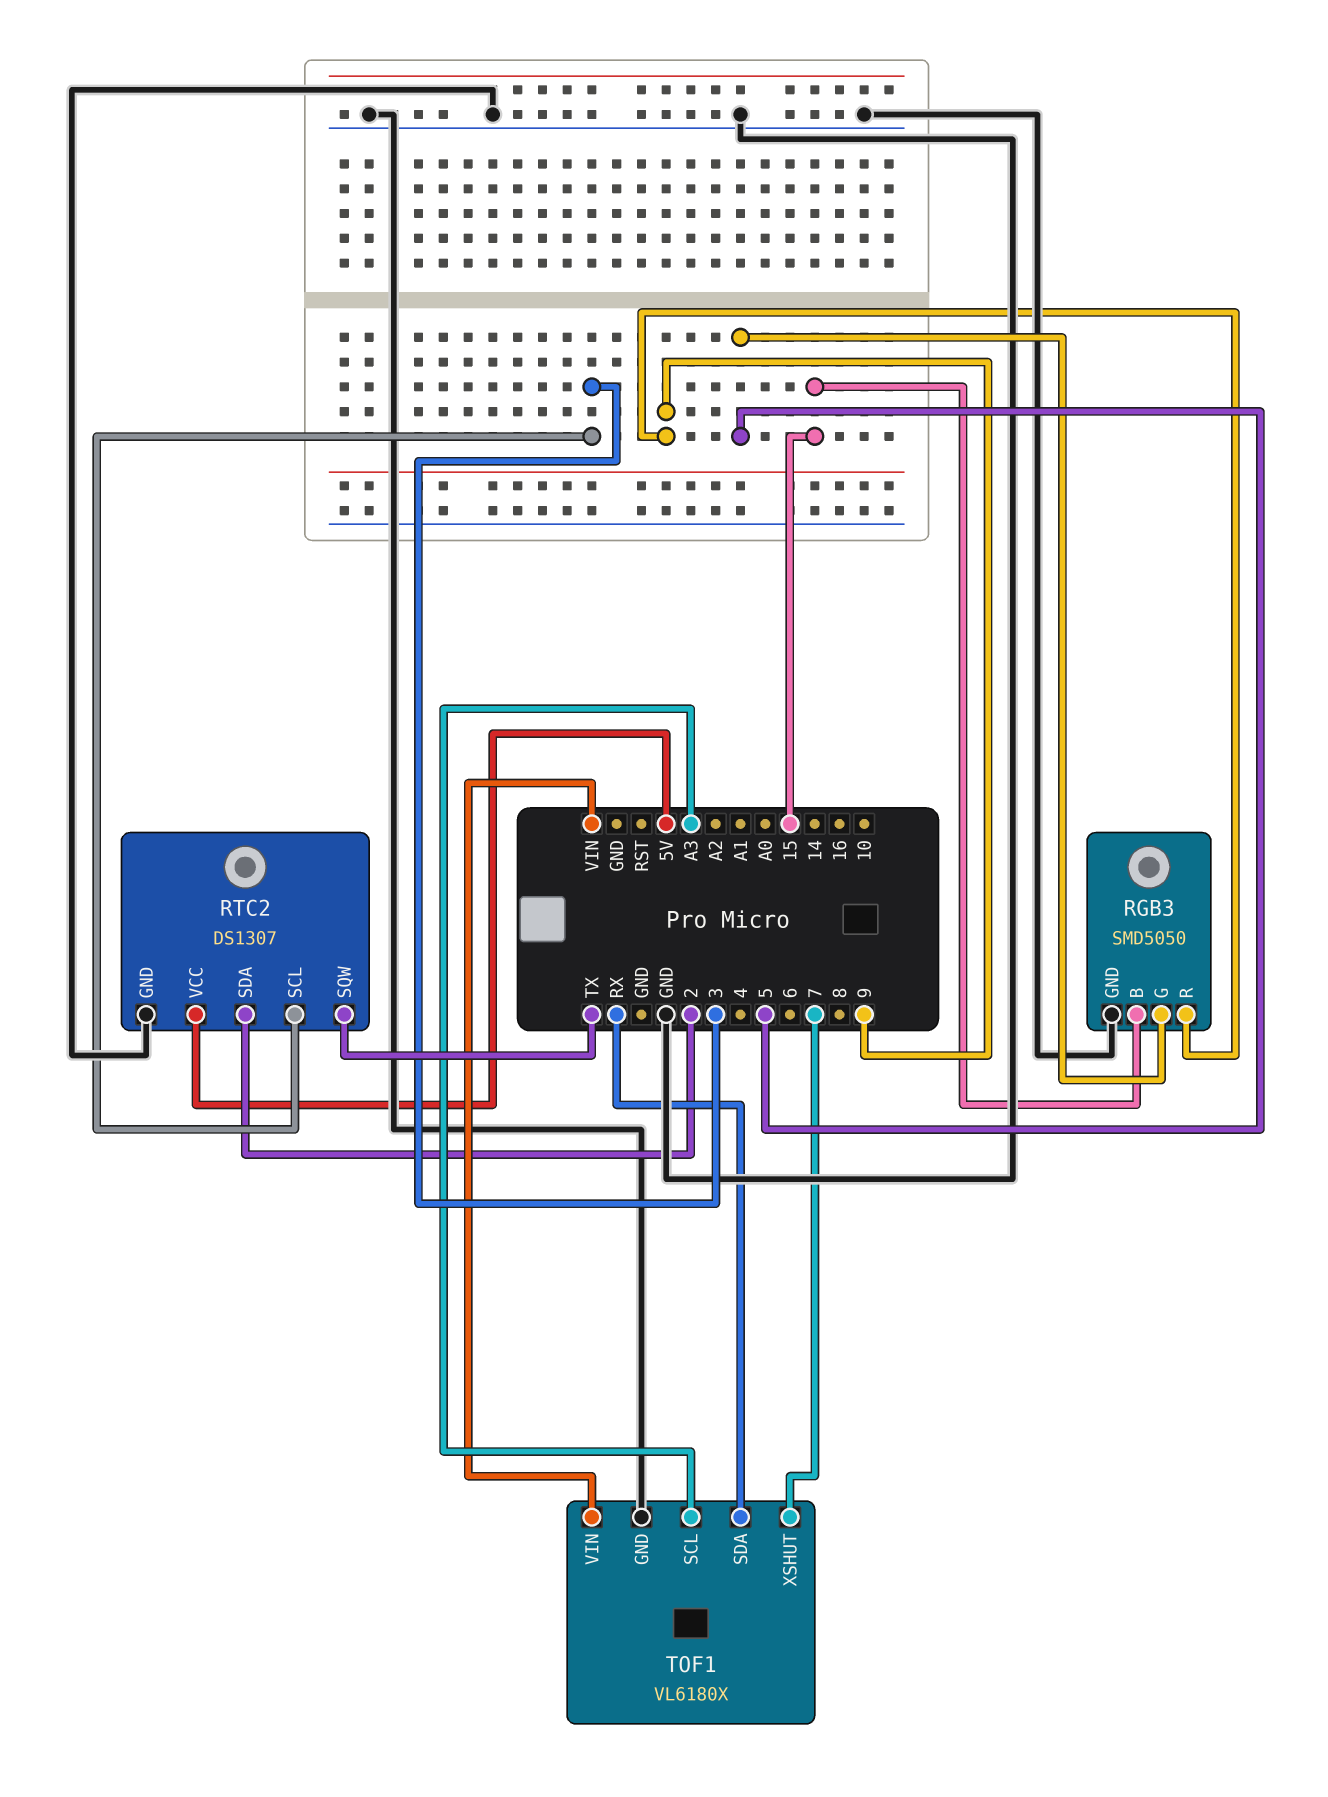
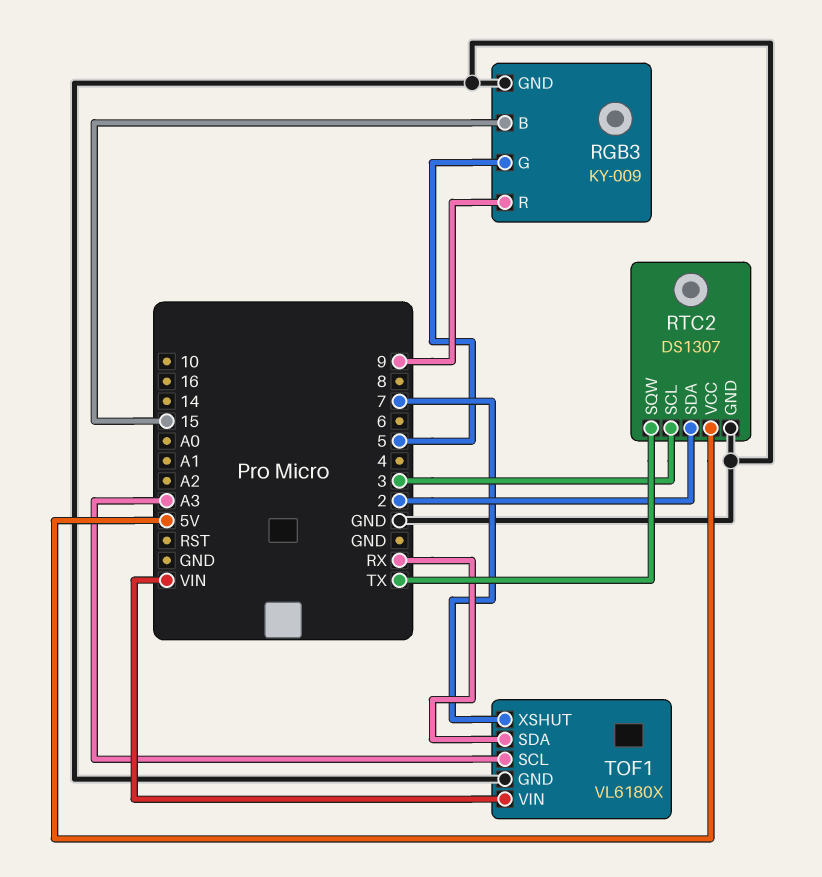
RGB3: SMD5050 -> KY-009

